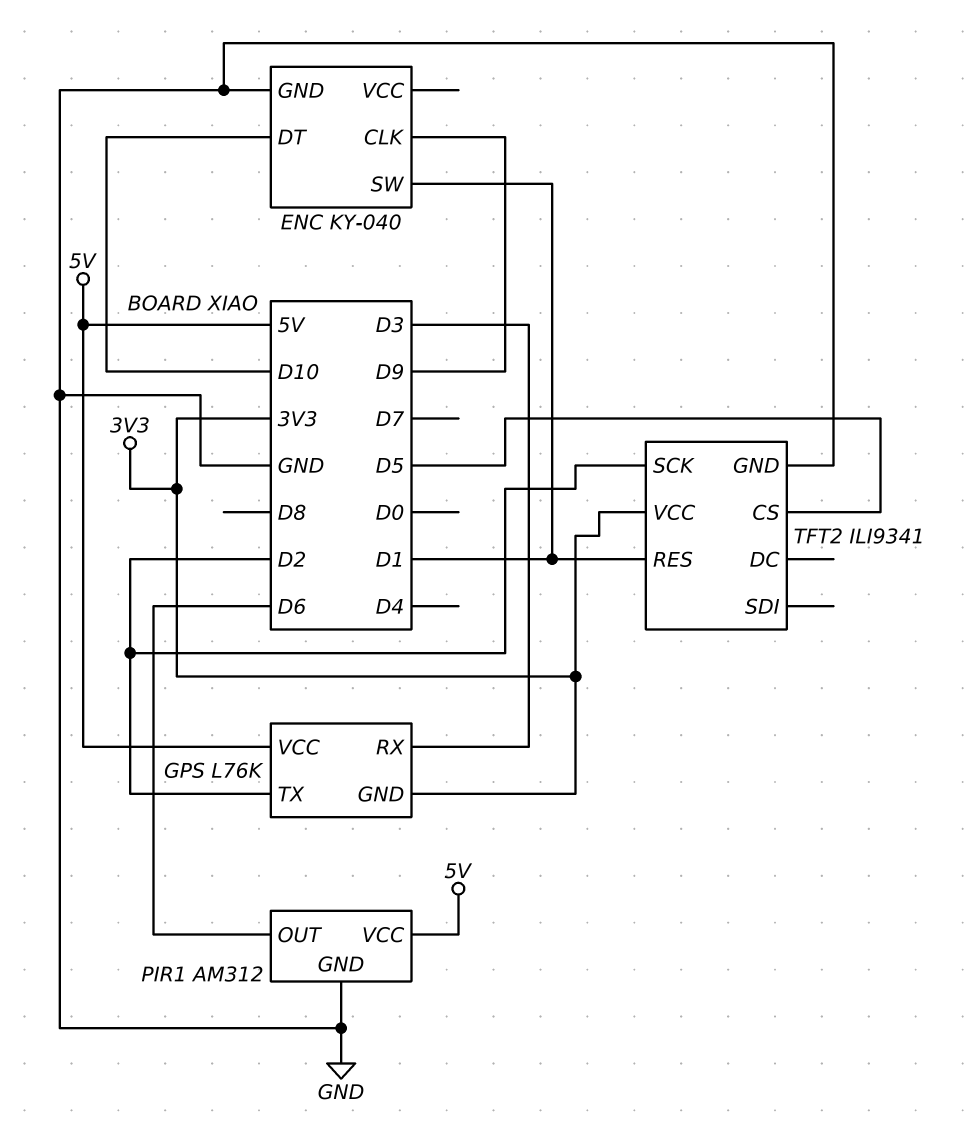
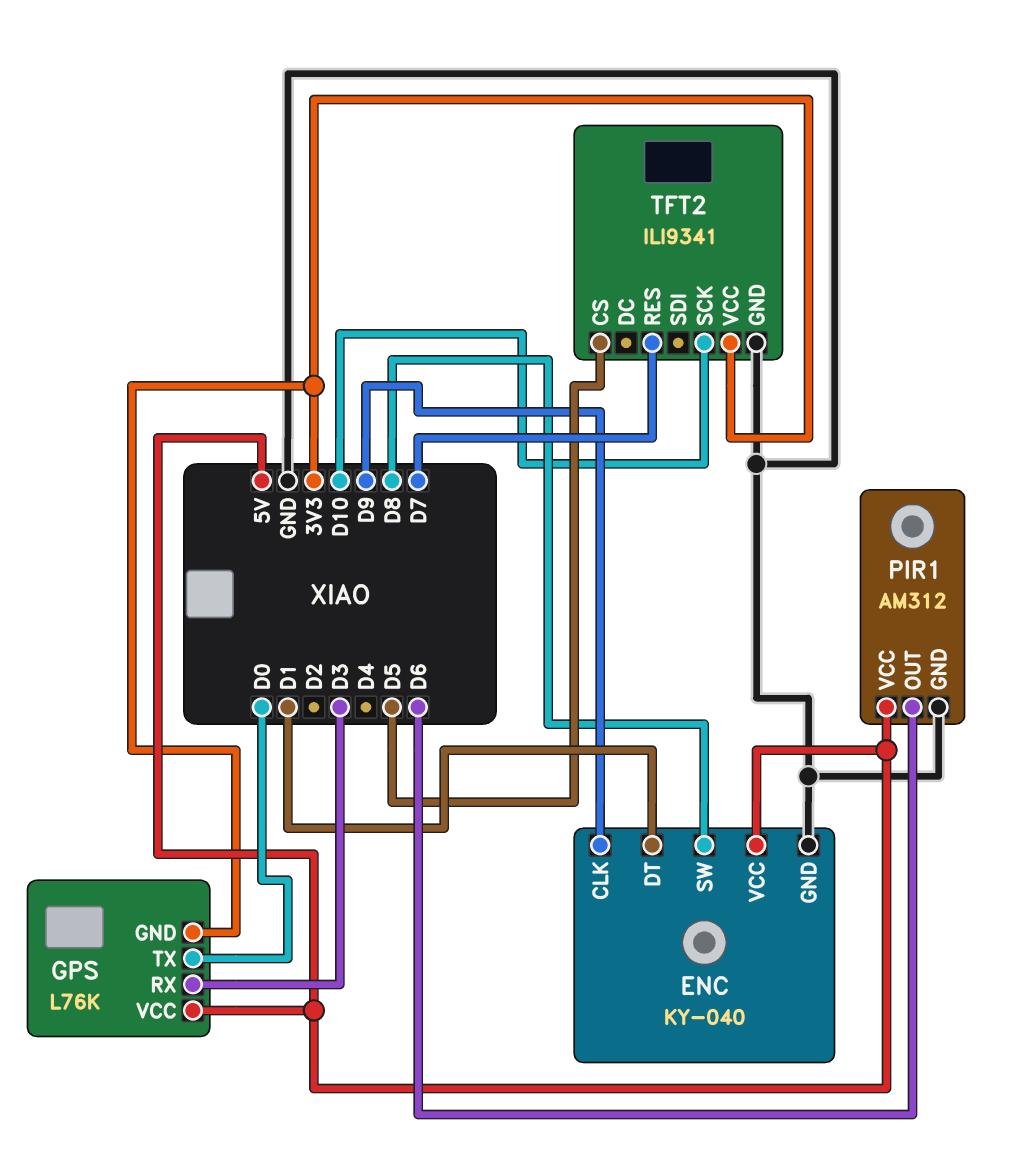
ENC pin DT: D10 -> D1
ENC pin SW: D1 -> D8
ENC pin VCC: none -> 5V
GPS pin TX: D2 -> D0
TFT2 pin RES: D1 -> D7
TFT2 pin SCK: D2 -> D10

